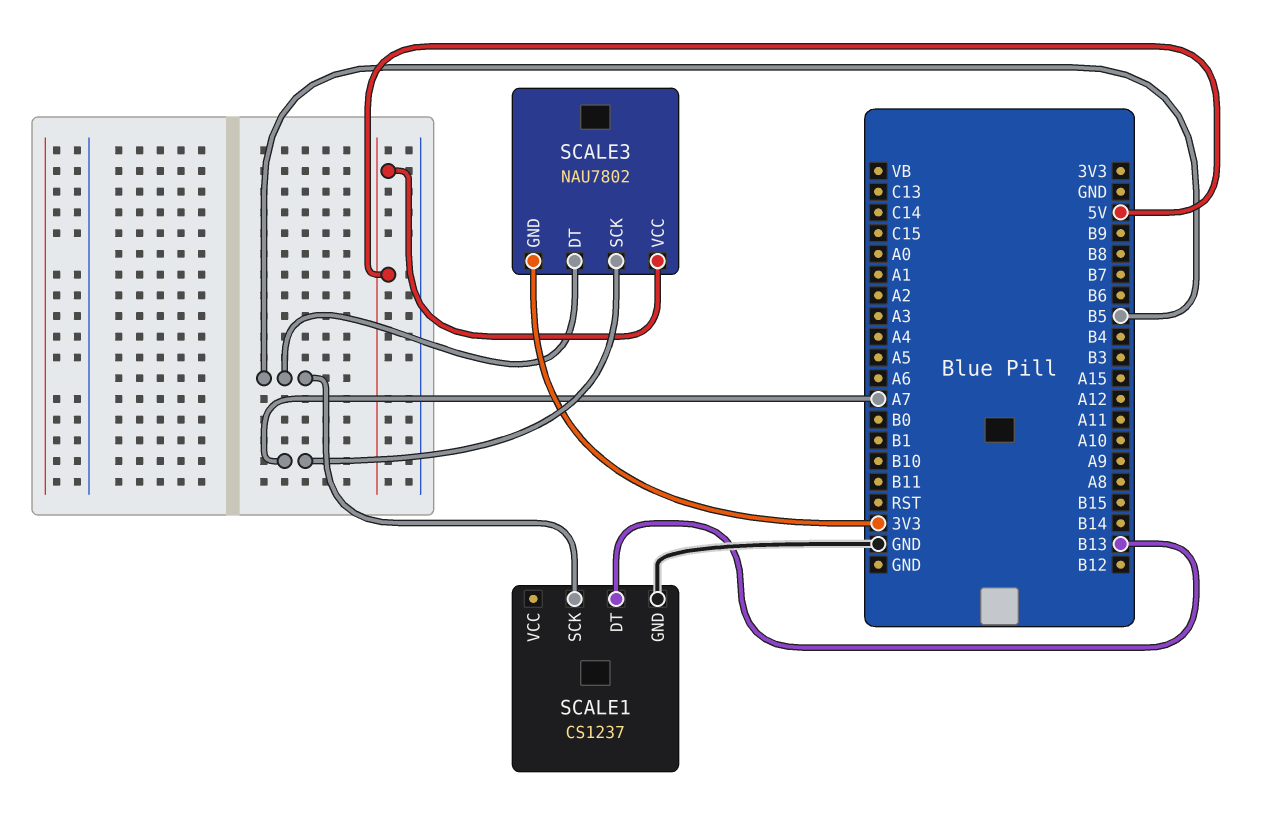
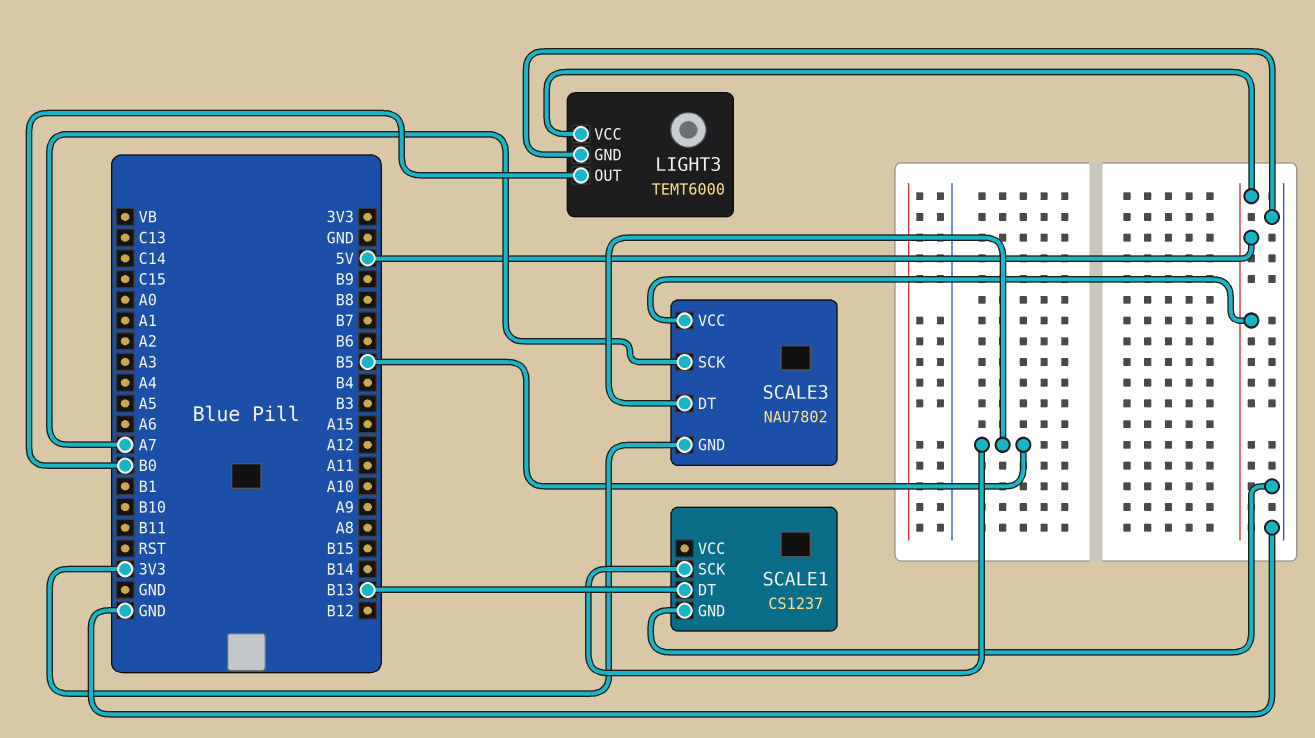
LIGHT3: none -> TEMT6000
LIGHT3 pin GND: none -> GND
LIGHT3 pin OUT: none -> B0
LIGHT3 pin VCC: none -> 5V

